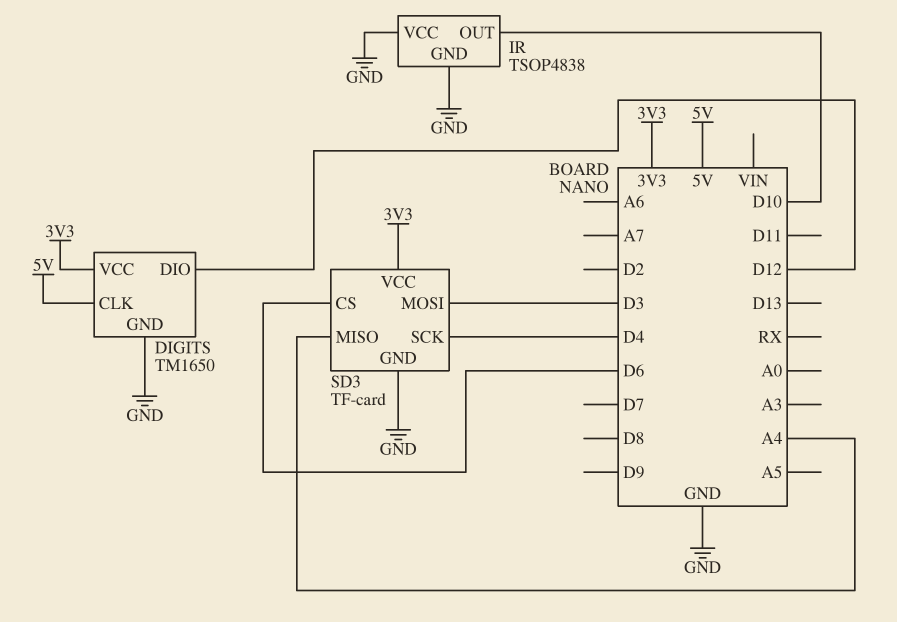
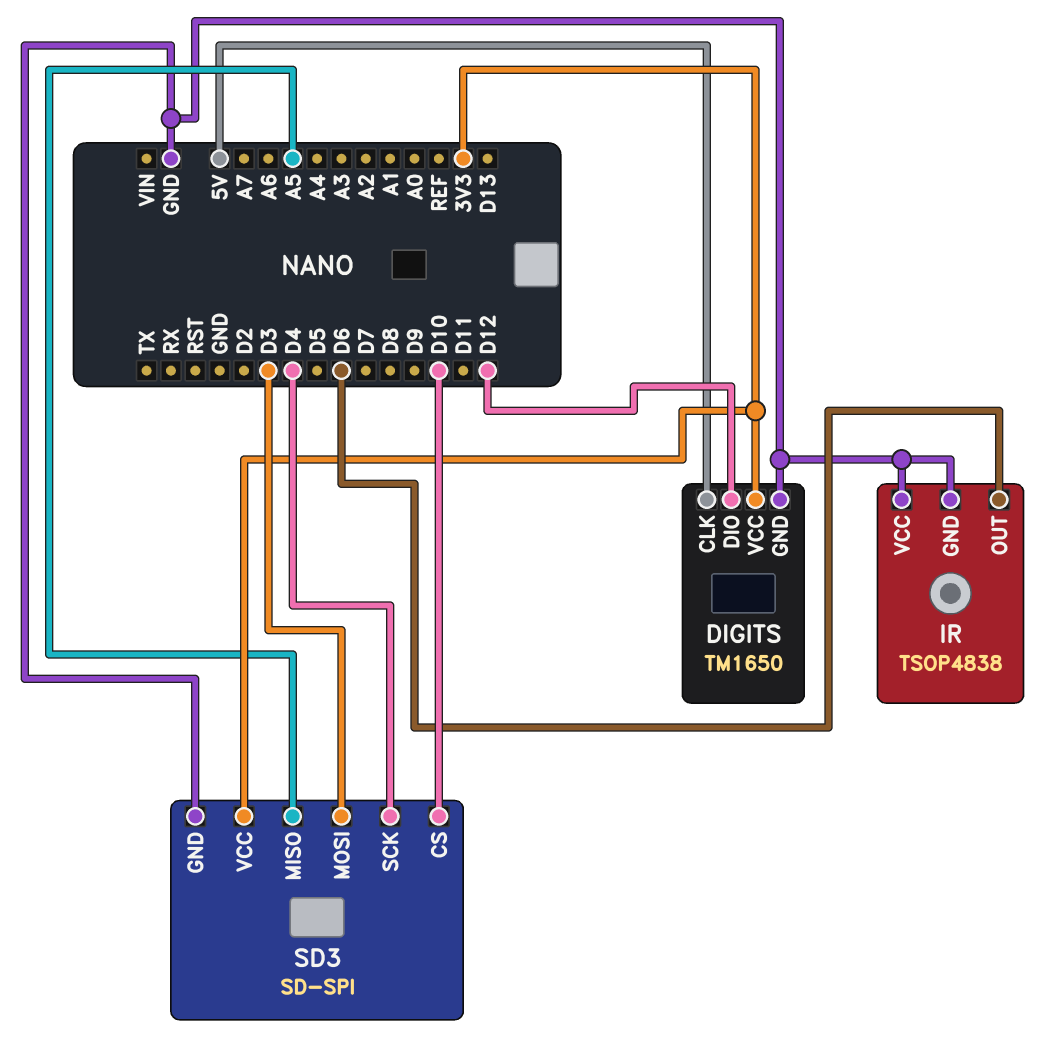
IR pin OUT: D10 -> D6
SD3: TF-card -> SD-SPI
SD3 pin CS: D6 -> D10
SD3 pin MISO: A4 -> A5

